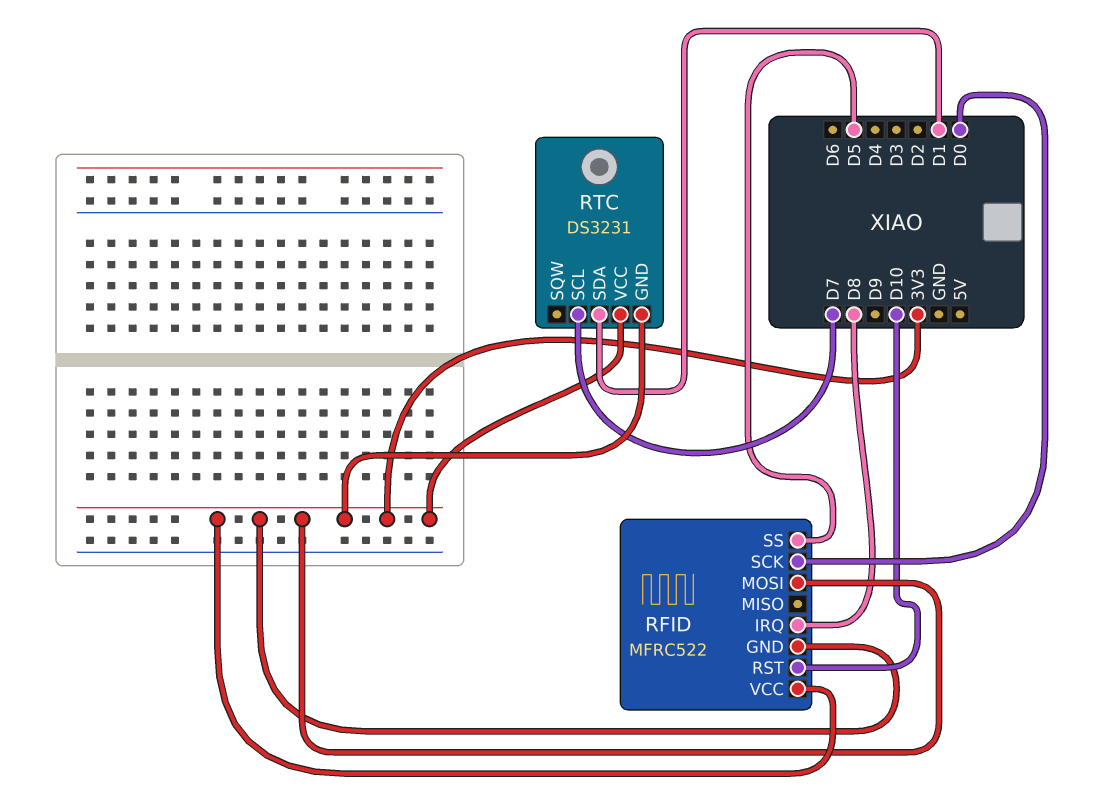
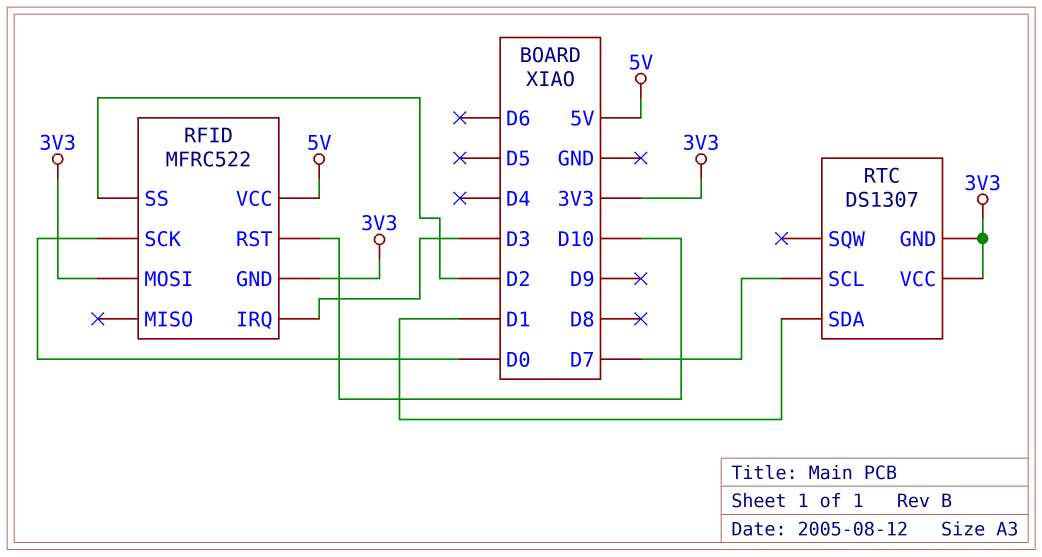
RFID pin IRQ: D8 -> D3
RFID pin SS: D5 -> D2
RFID pin VCC: 3V3 -> 5V
RTC: DS3231 -> DS1307

